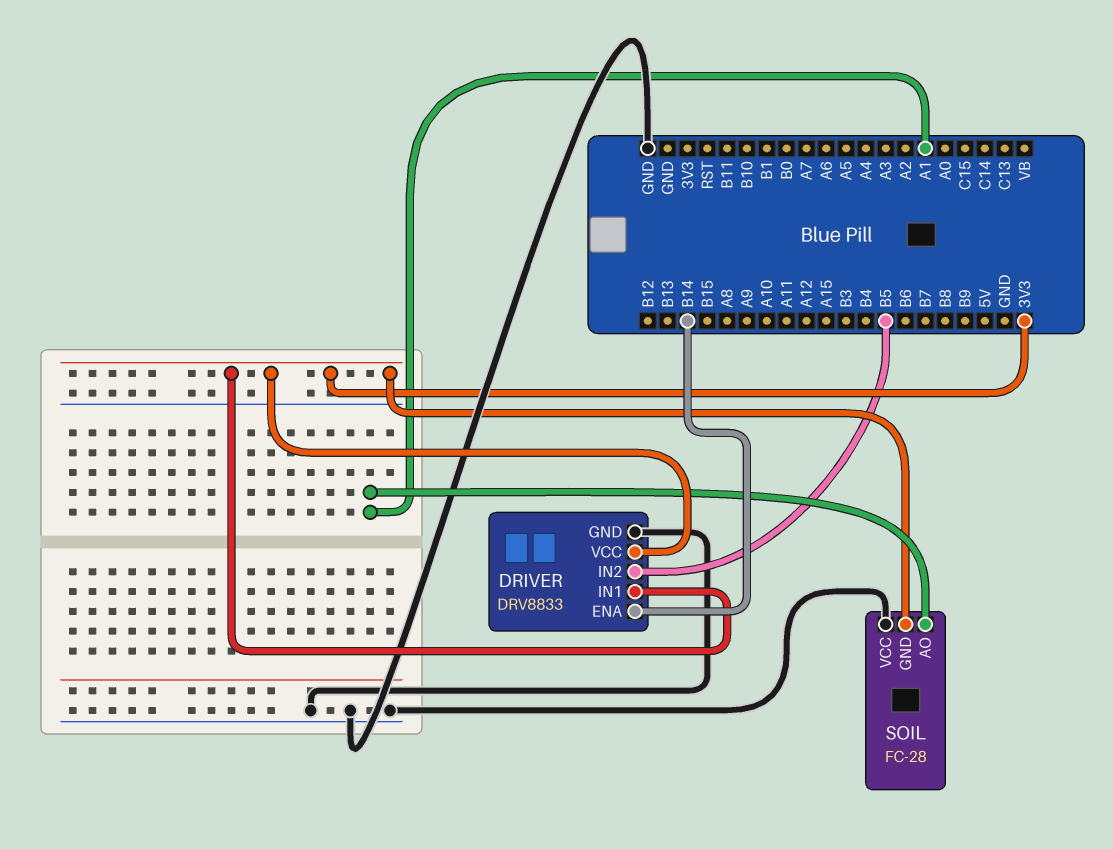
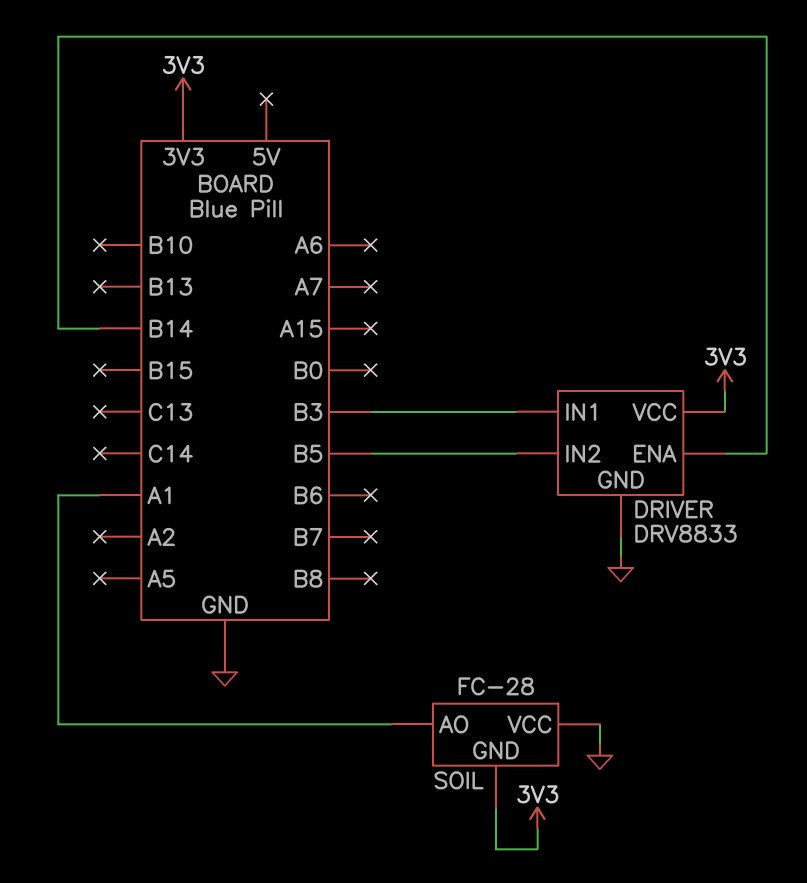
DRIVER pin IN1: 3V3 -> B3

